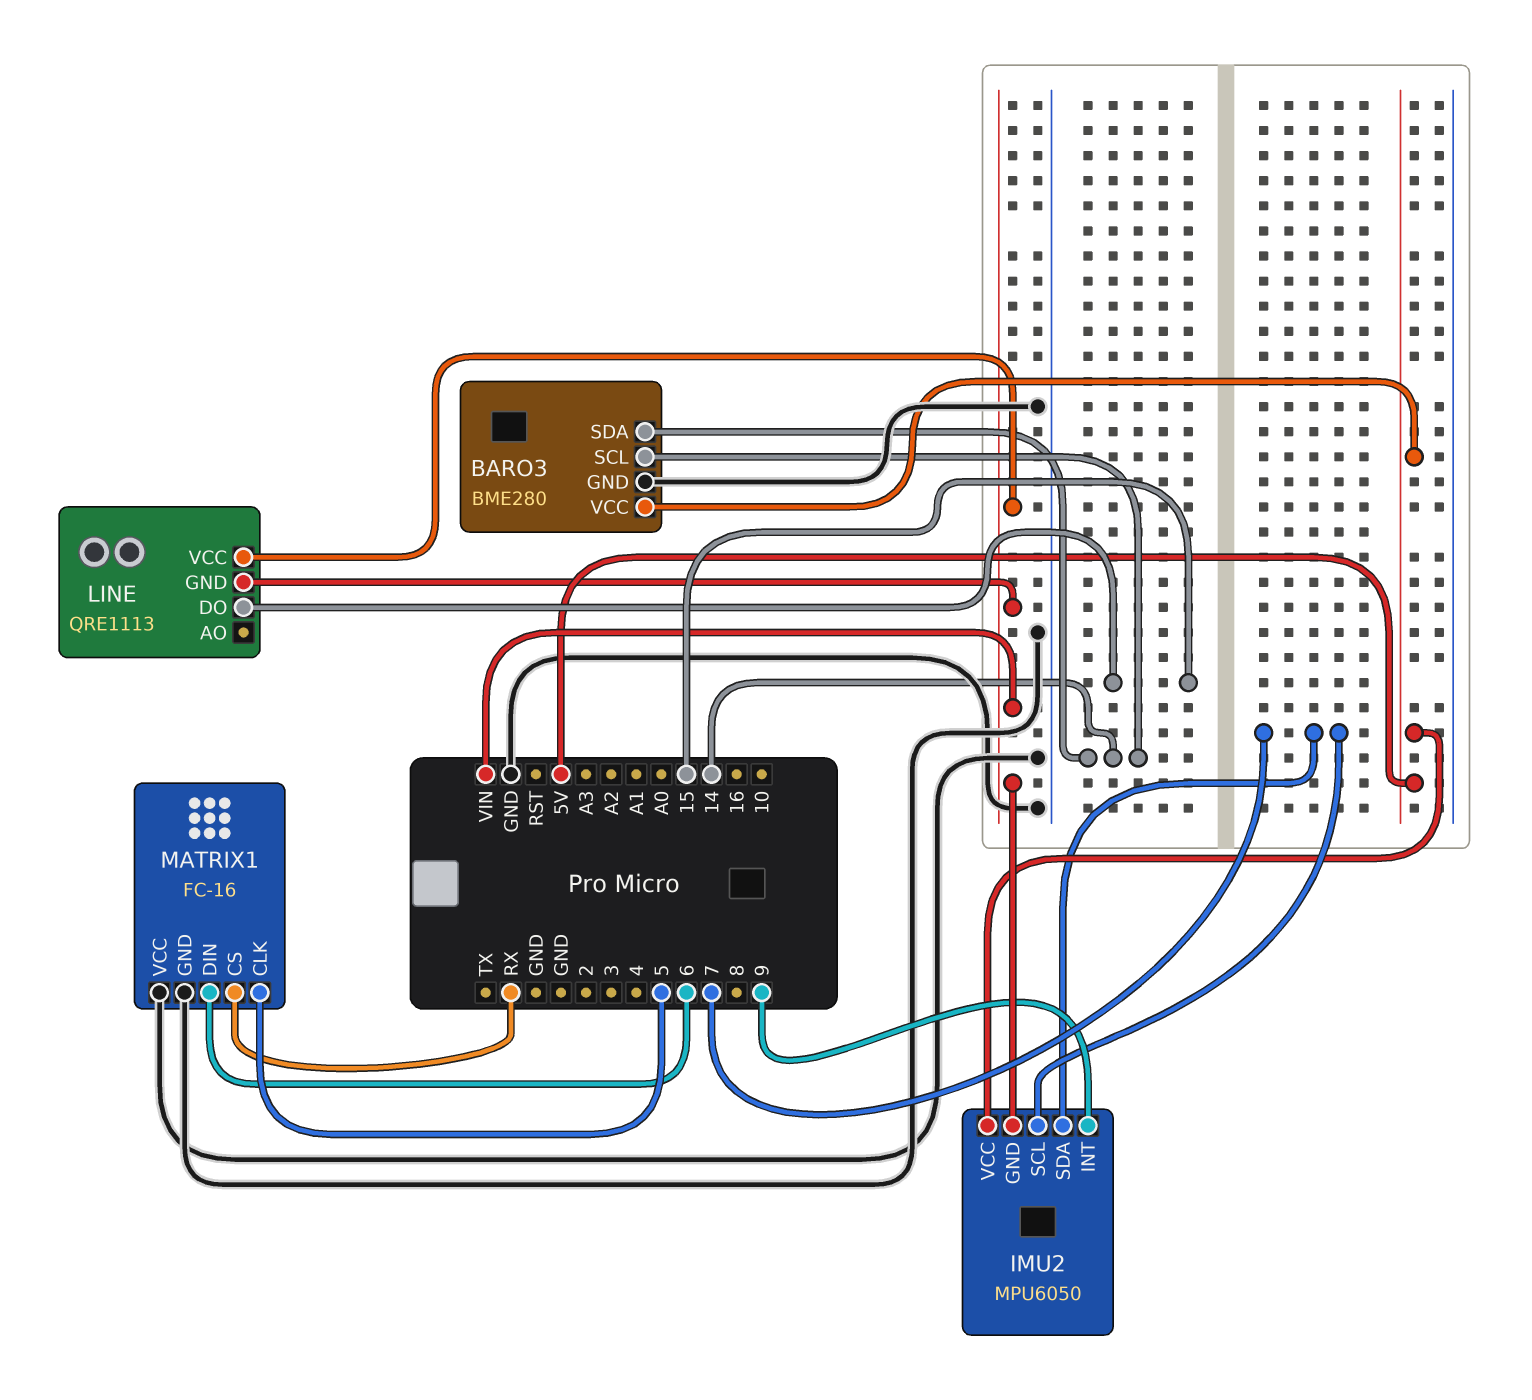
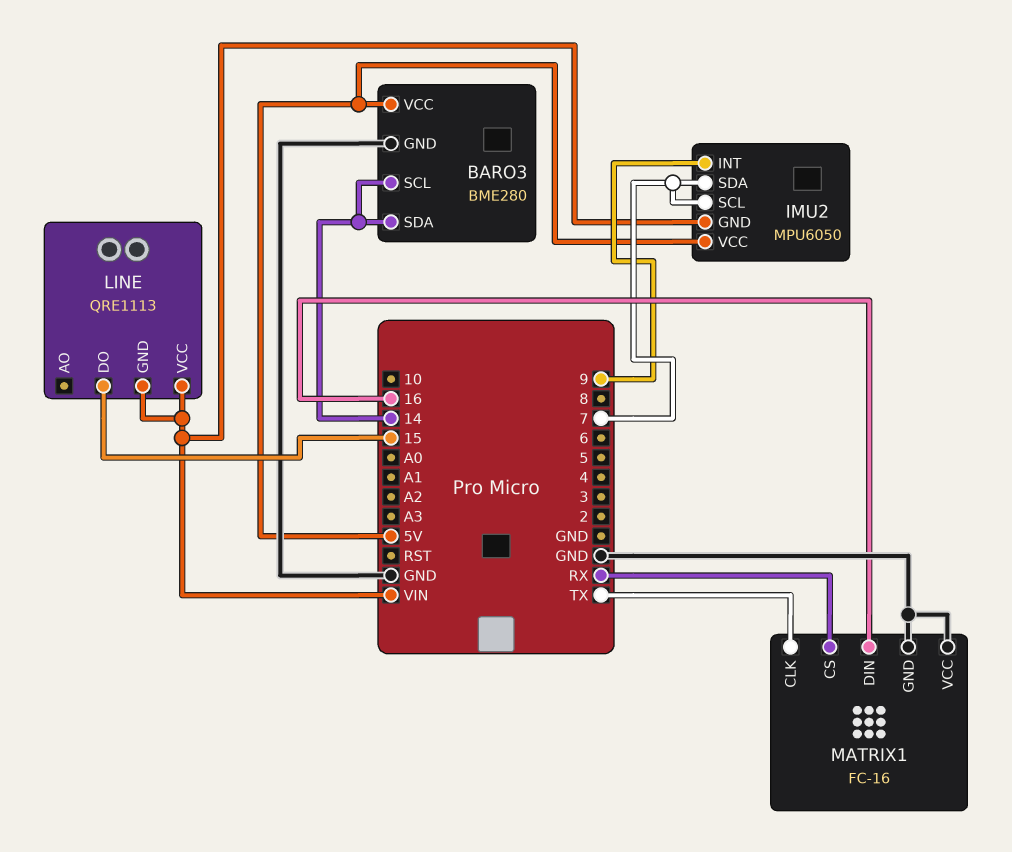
MATRIX1 pin CLK: 5 -> TX
MATRIX1 pin DIN: 6 -> 16

